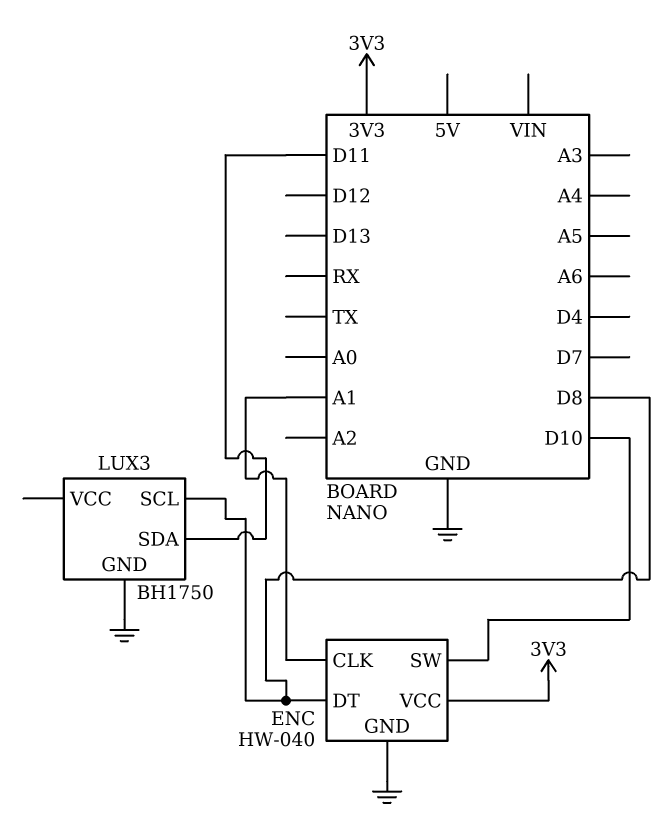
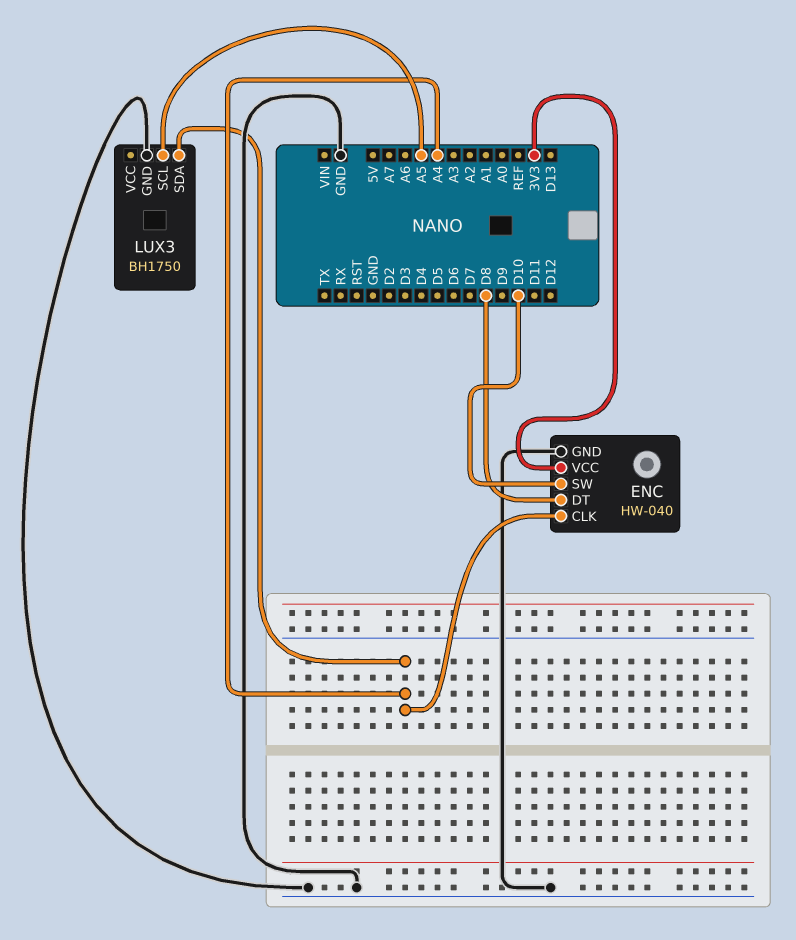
ENC pin CLK: A1 -> A4
LUX3 pin SCL: D8 -> A5
LUX3 pin SDA: D11 -> A4

